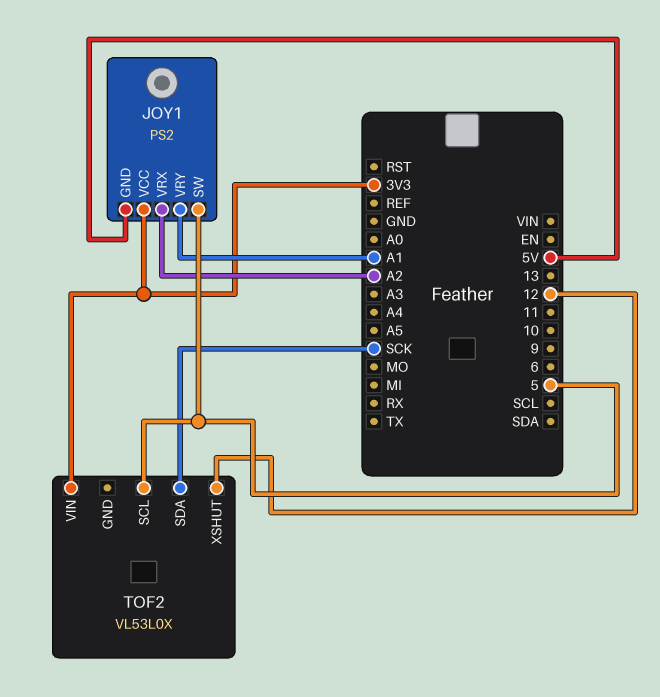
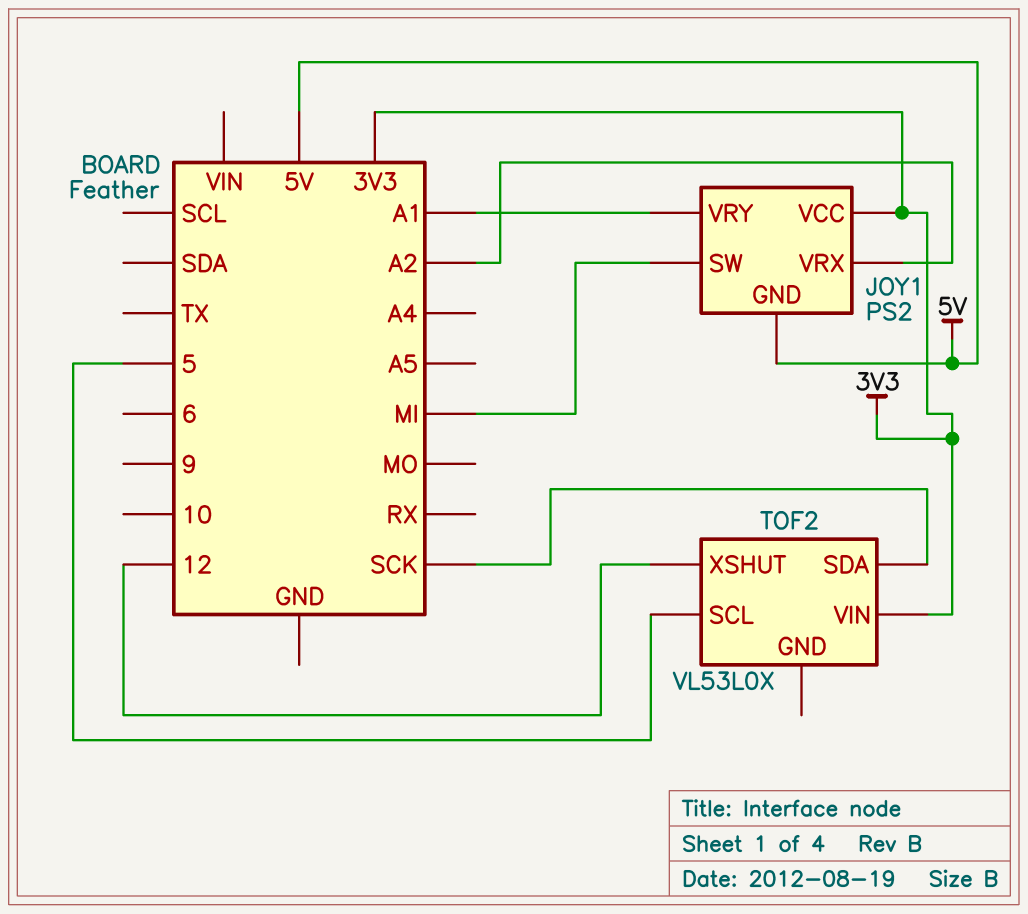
JOY1 pin SW: 5 -> MI

